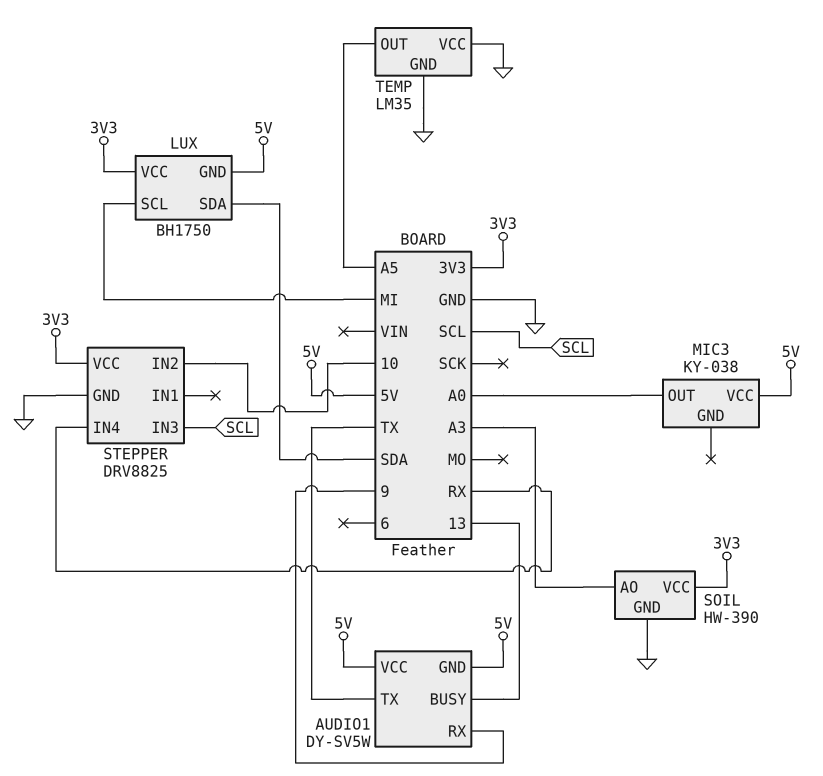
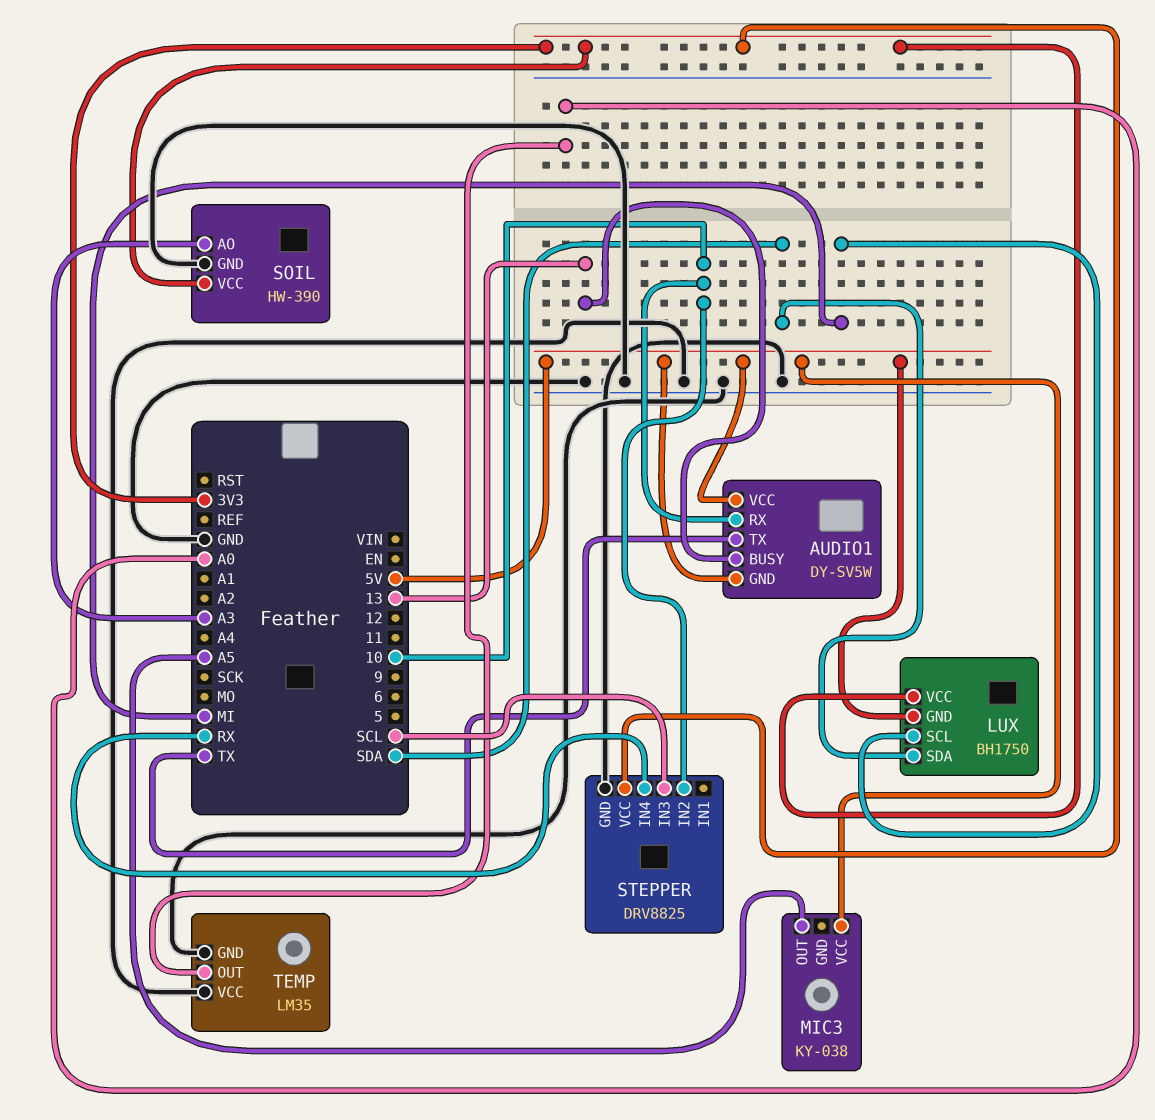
AUDIO1 pin RX: 9 -> 10
MIC3 pin OUT: A0 -> A5
TEMP pin OUT: A5 -> A0

